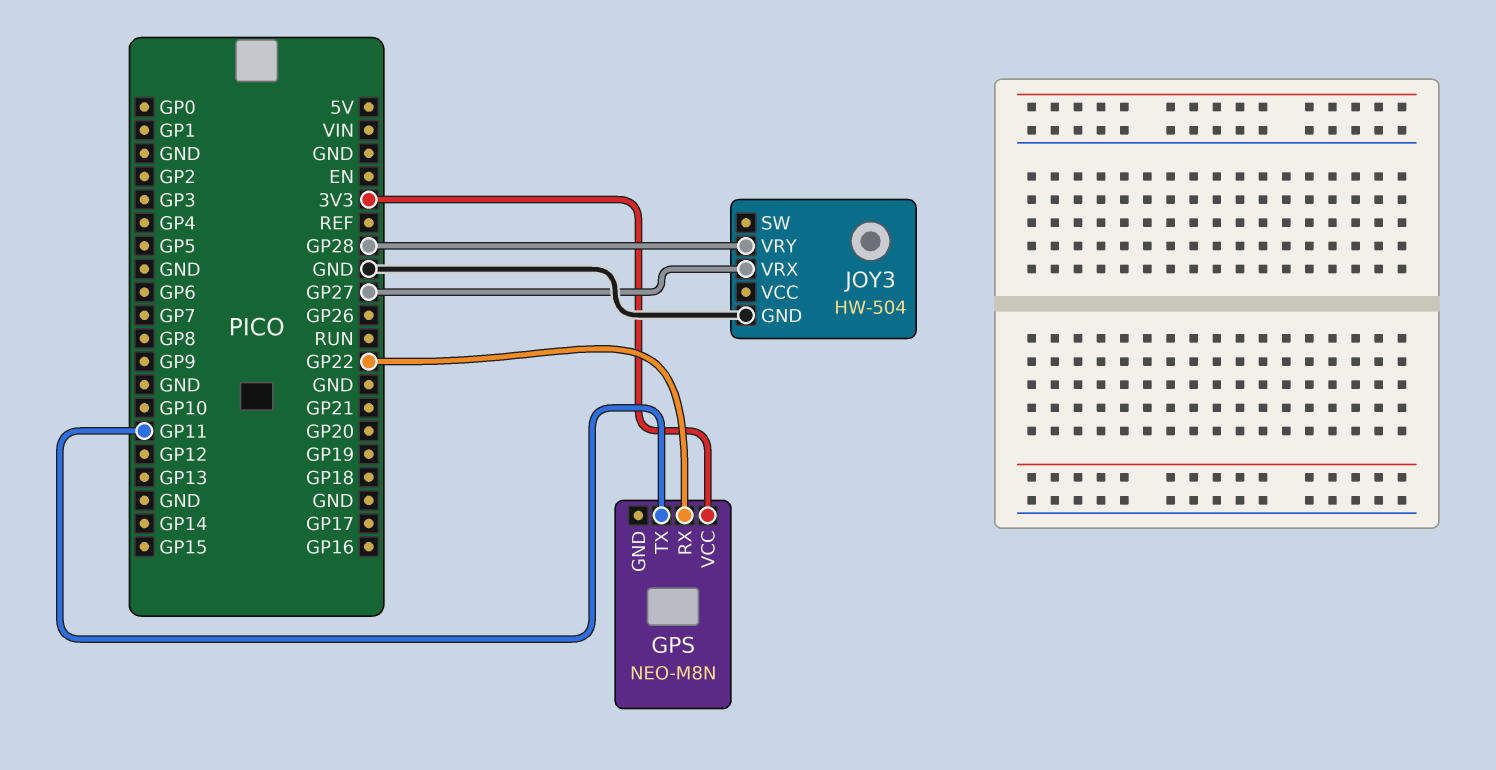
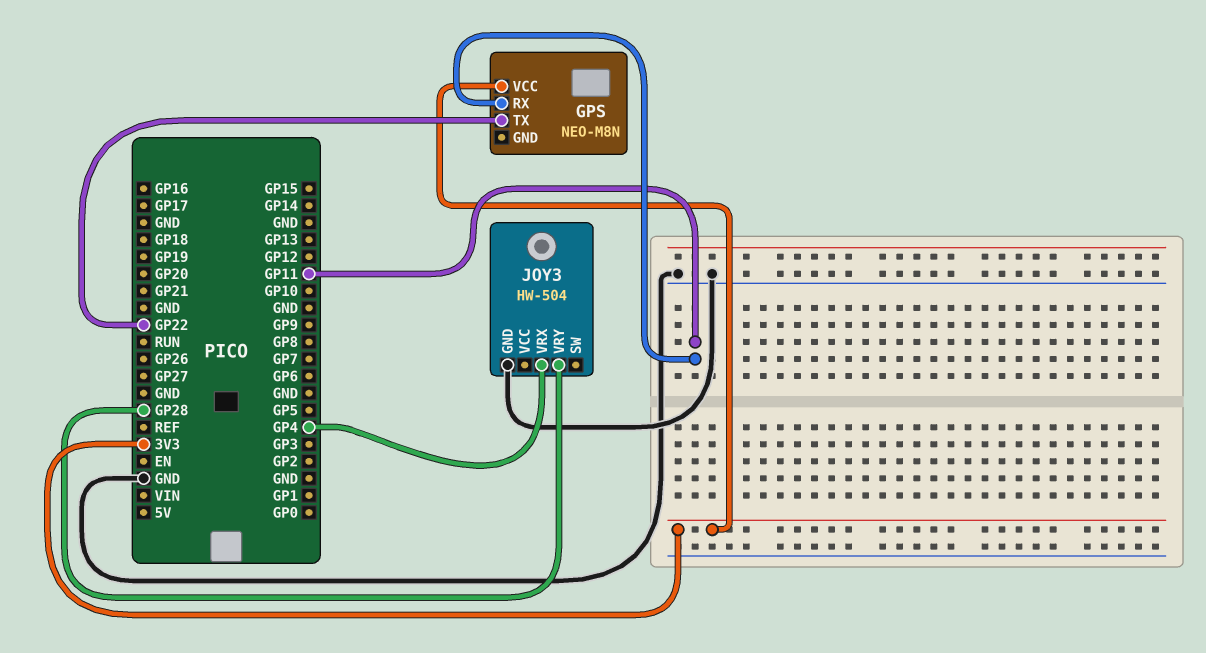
GPS pin RX: GP22 -> GP11
GPS pin TX: GP11 -> GP22
JOY3 pin VRX: GP27 -> GP4

